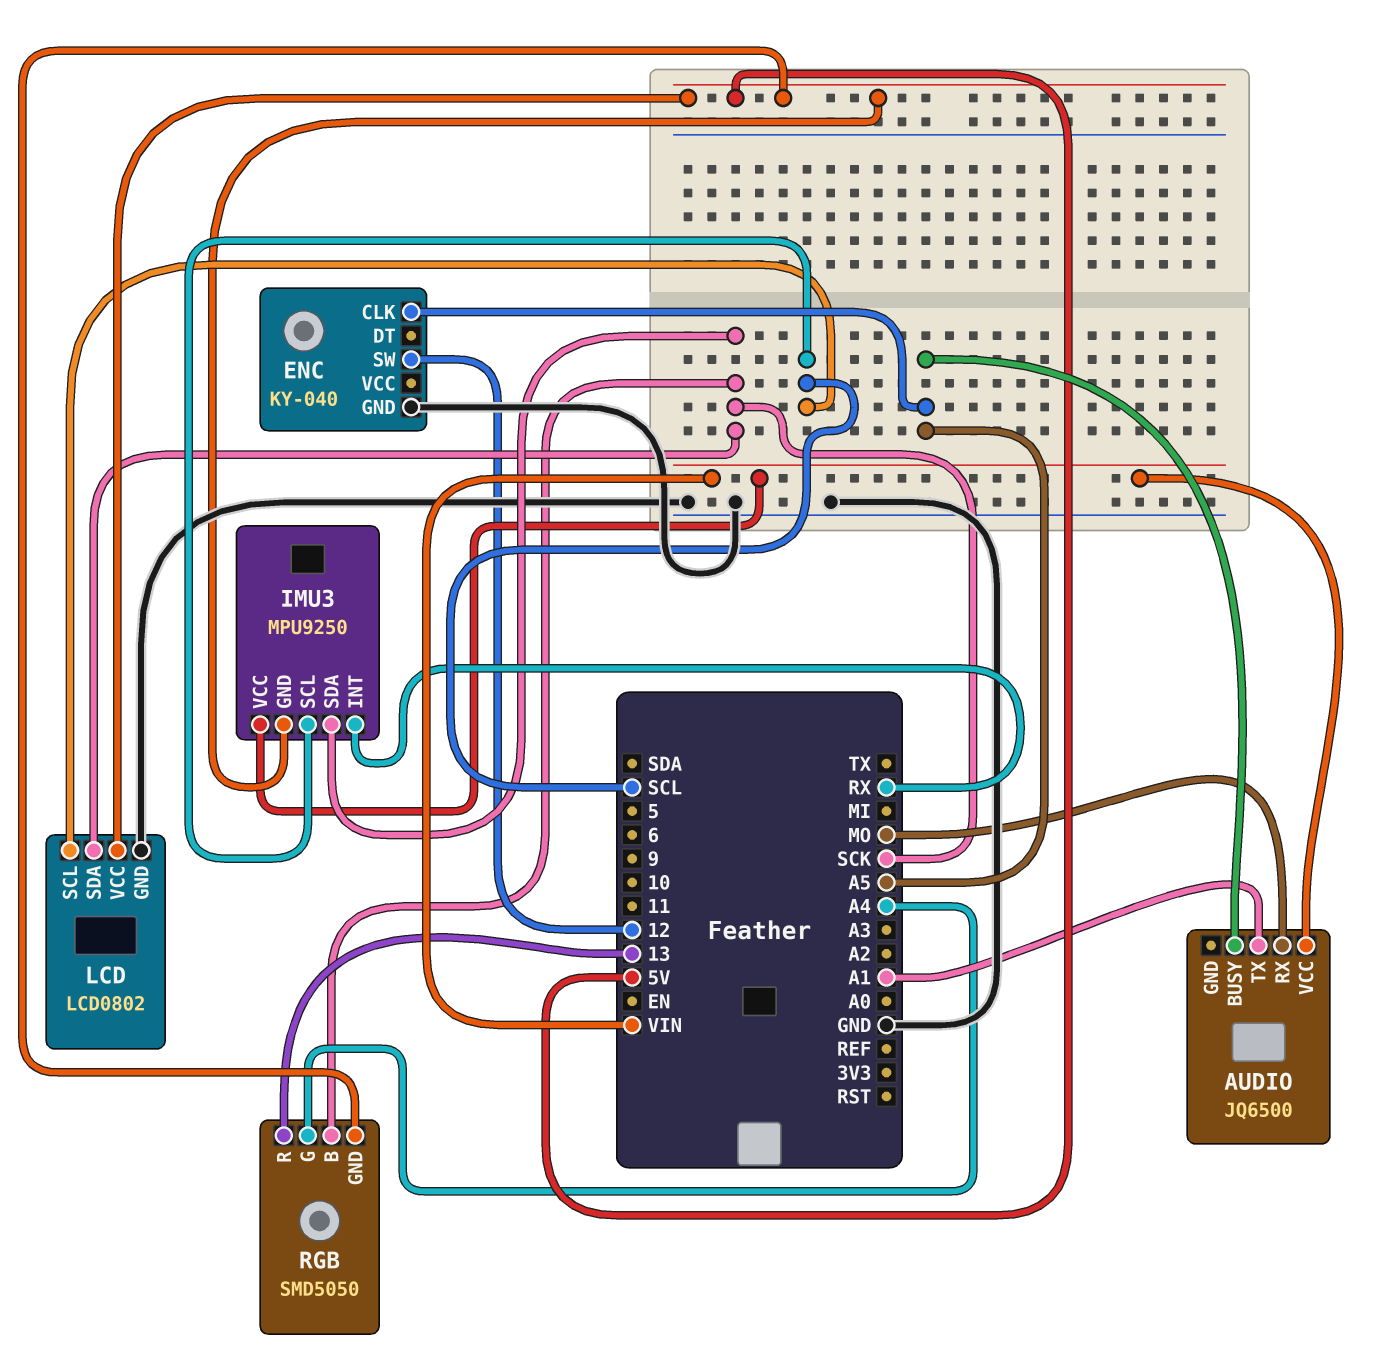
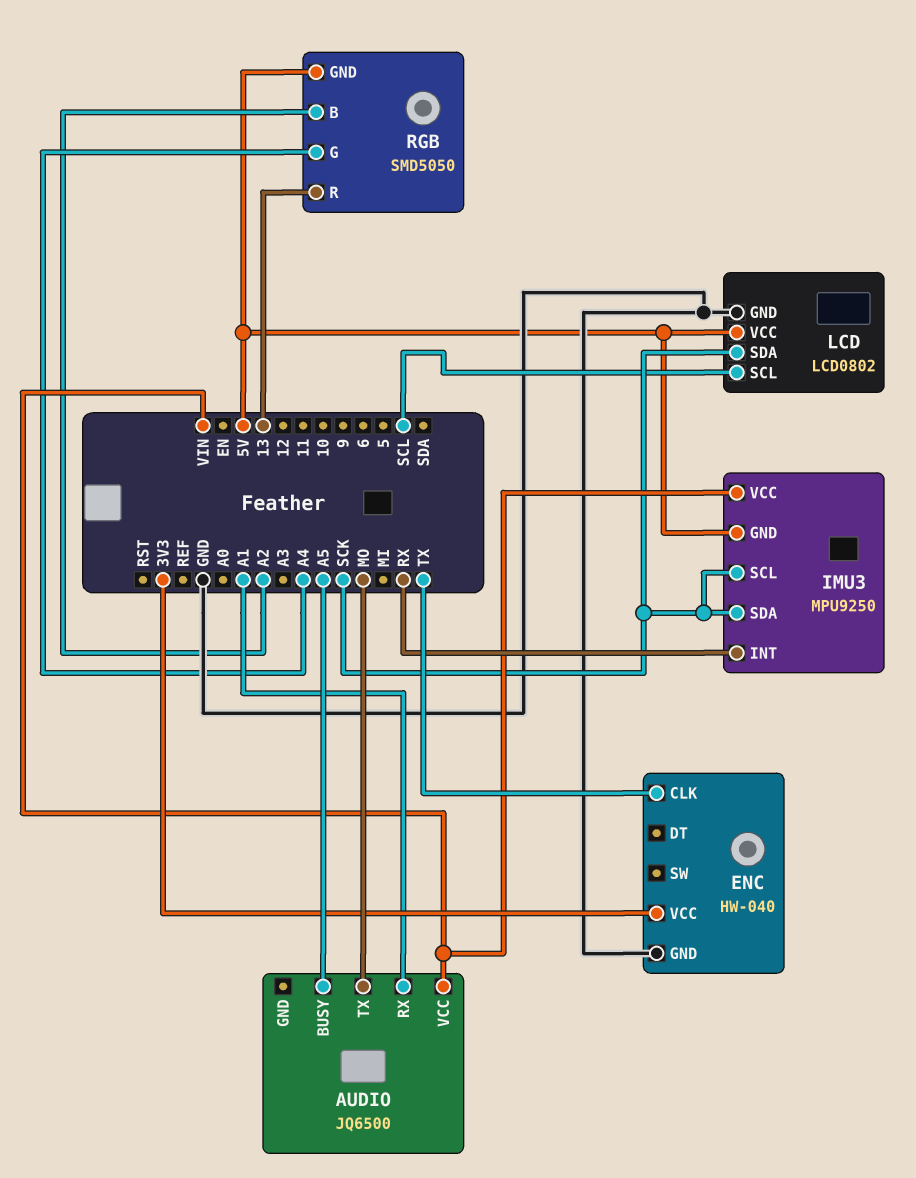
AUDIO pin RX: MO -> A1
AUDIO pin TX: A1 -> MO
ENC: KY-040 -> HW-040
ENC pin CLK: A5 -> TX
ENC pin SW: 12 -> none
ENC pin VCC: none -> 3V3
IMU3 pin SCL: SCL -> SCK
RGB pin B: SCK -> A2

